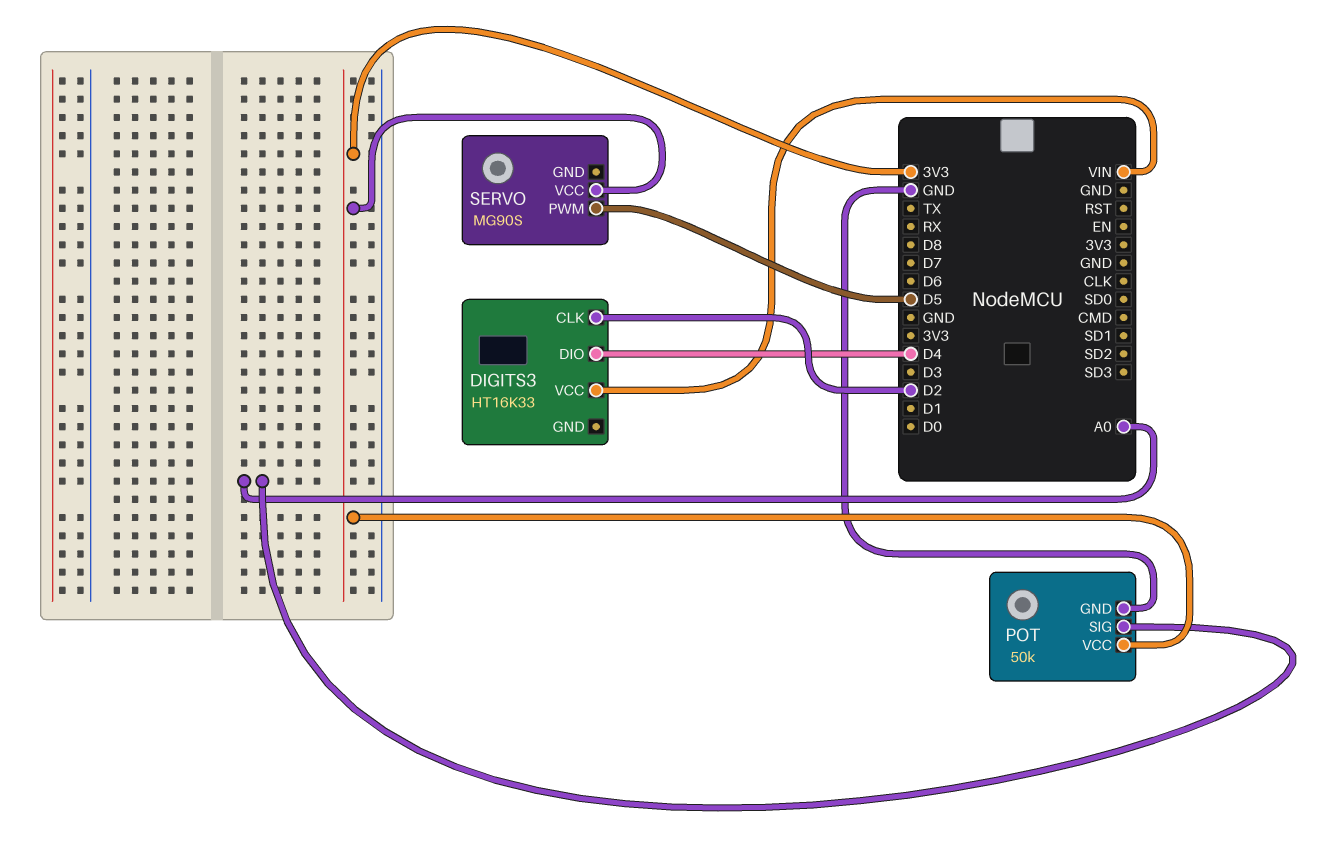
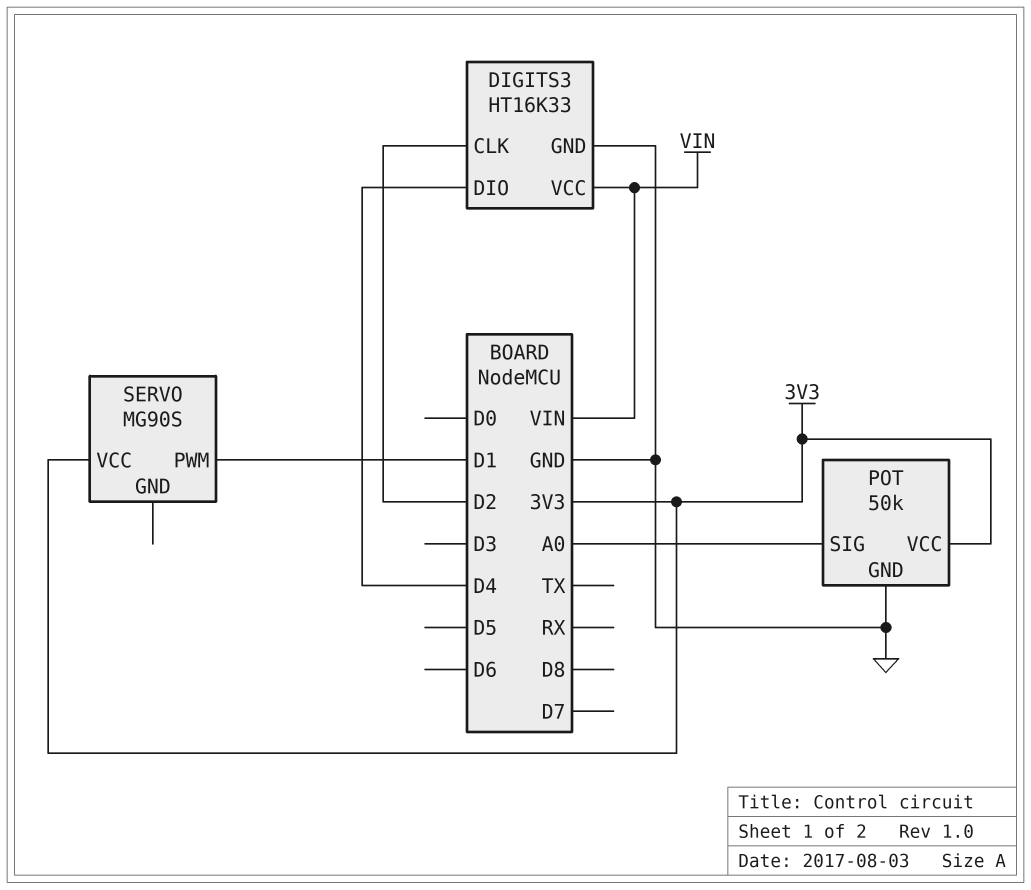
DIGITS3 pin GND: none -> GND
SERVO pin PWM: D5 -> D1

